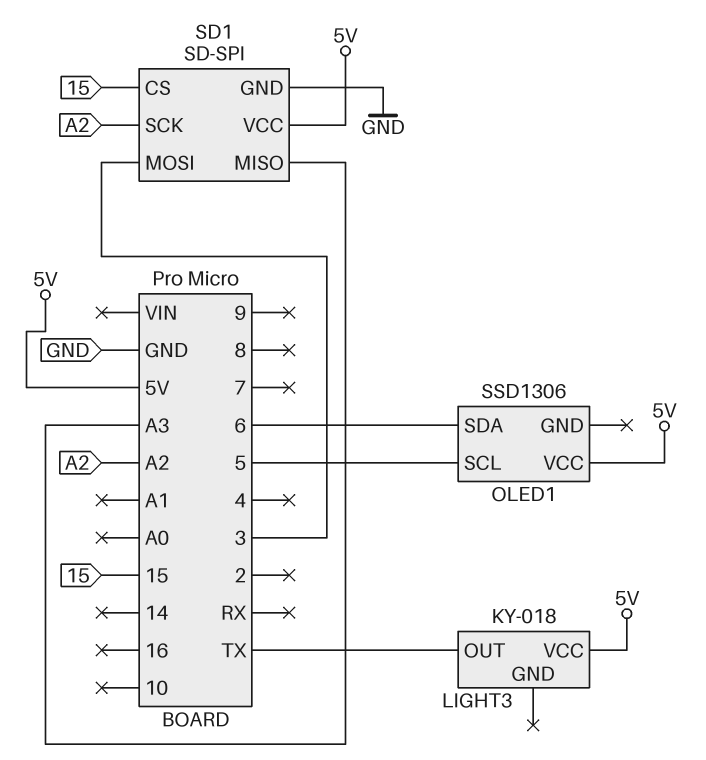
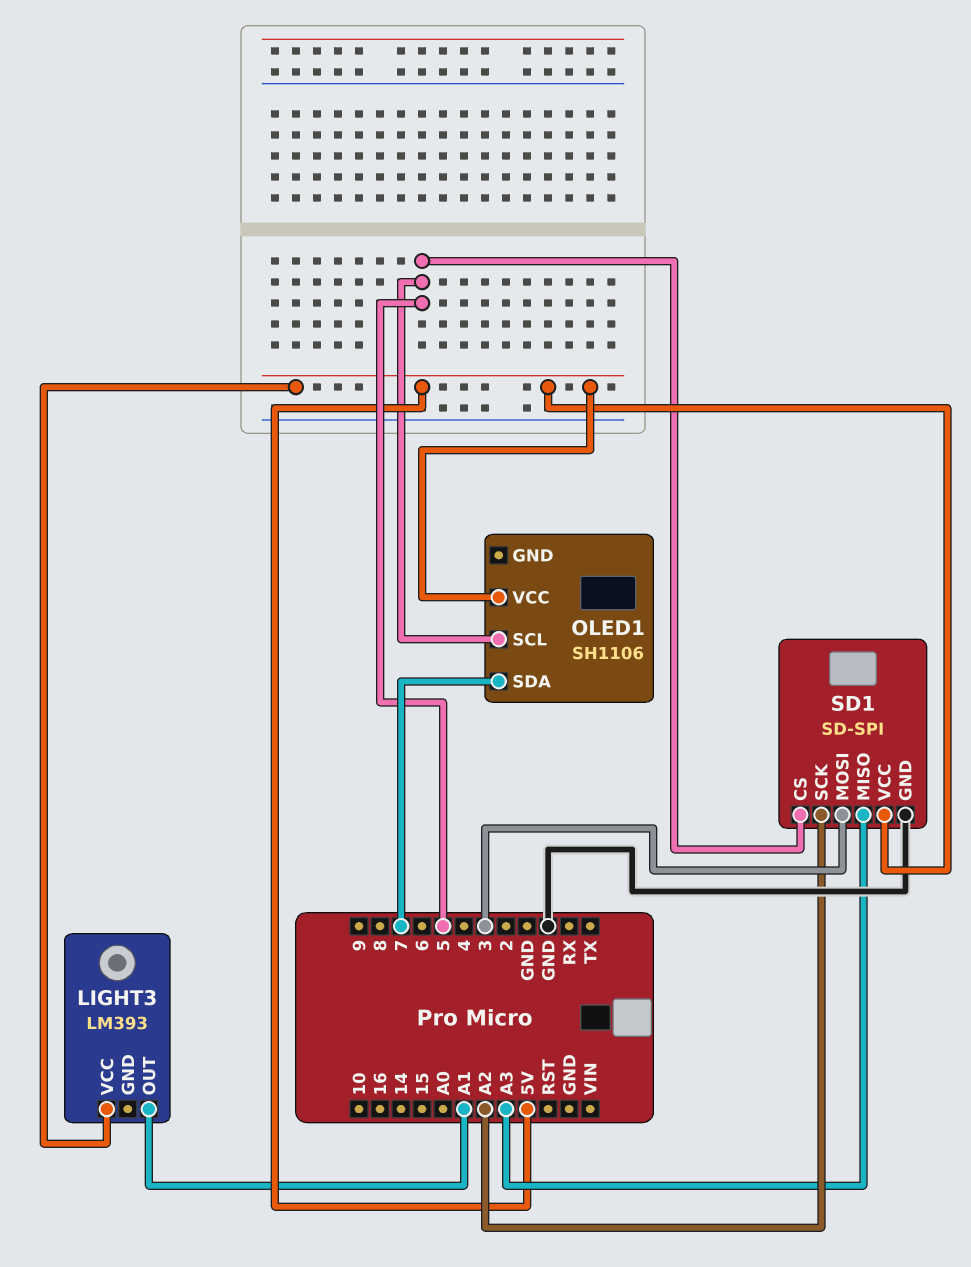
LIGHT3: KY-018 -> LM393
LIGHT3 pin OUT: TX -> A1
OLED1: SSD1306 -> SH1106
OLED1 pin SDA: 6 -> 7
SD1 pin CS: 15 -> 5

